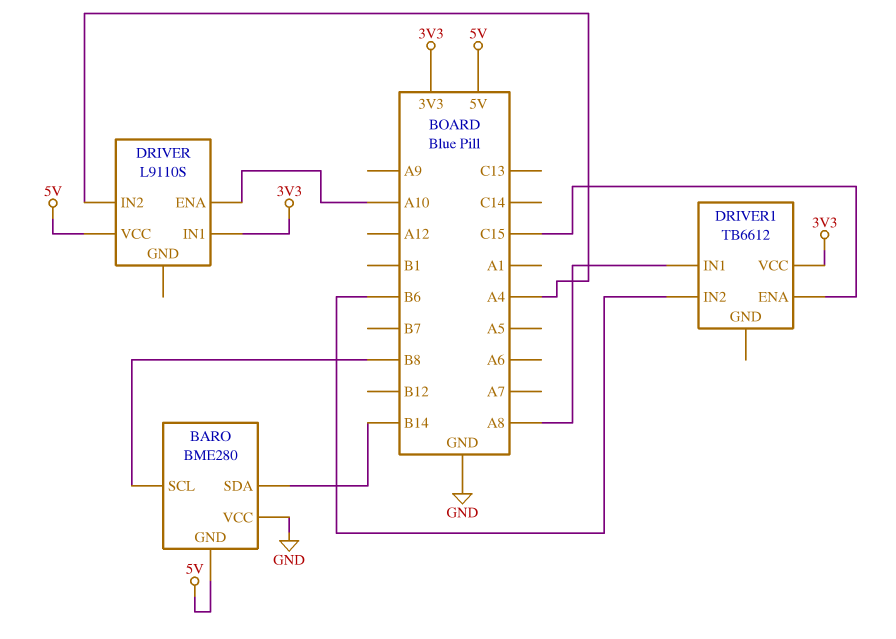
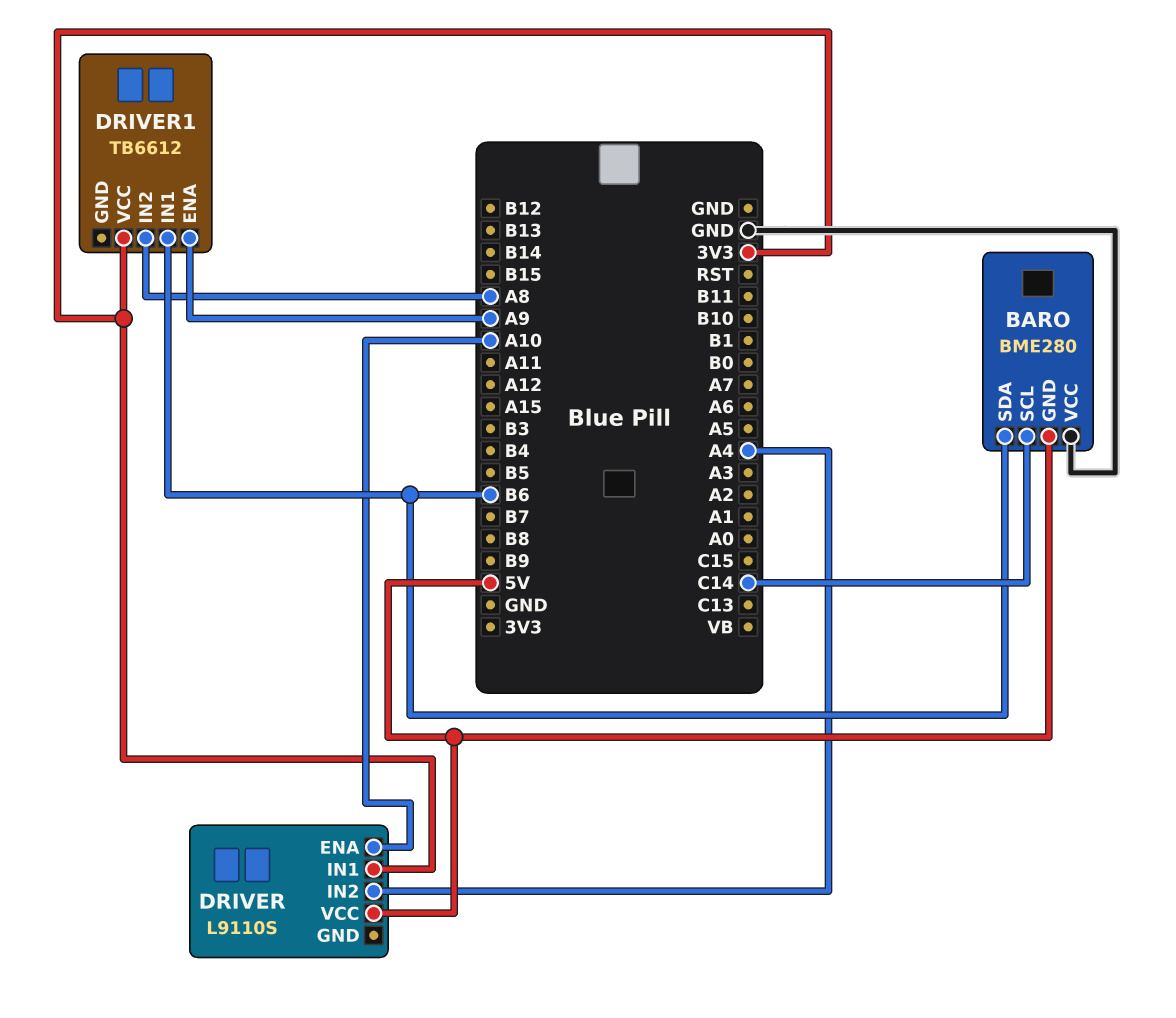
BARO pin SCL: B8 -> C14
BARO pin SDA: B14 -> B6
DRIVER1 pin ENA: C15 -> A9
DRIVER1 pin IN1: A8 -> B6
DRIVER1 pin IN2: B6 -> A8

